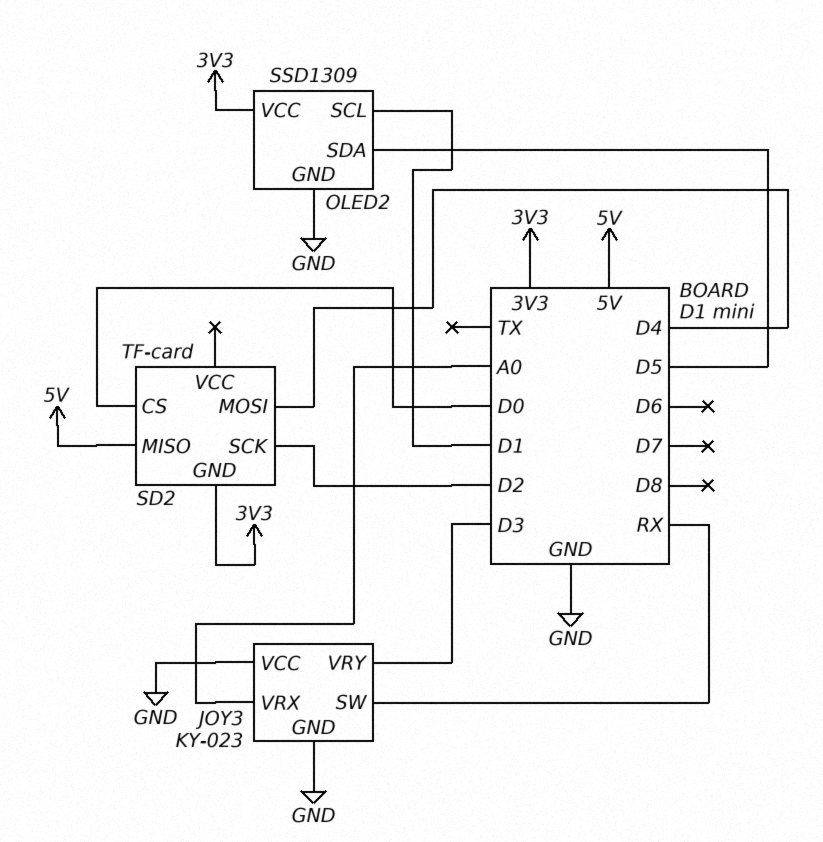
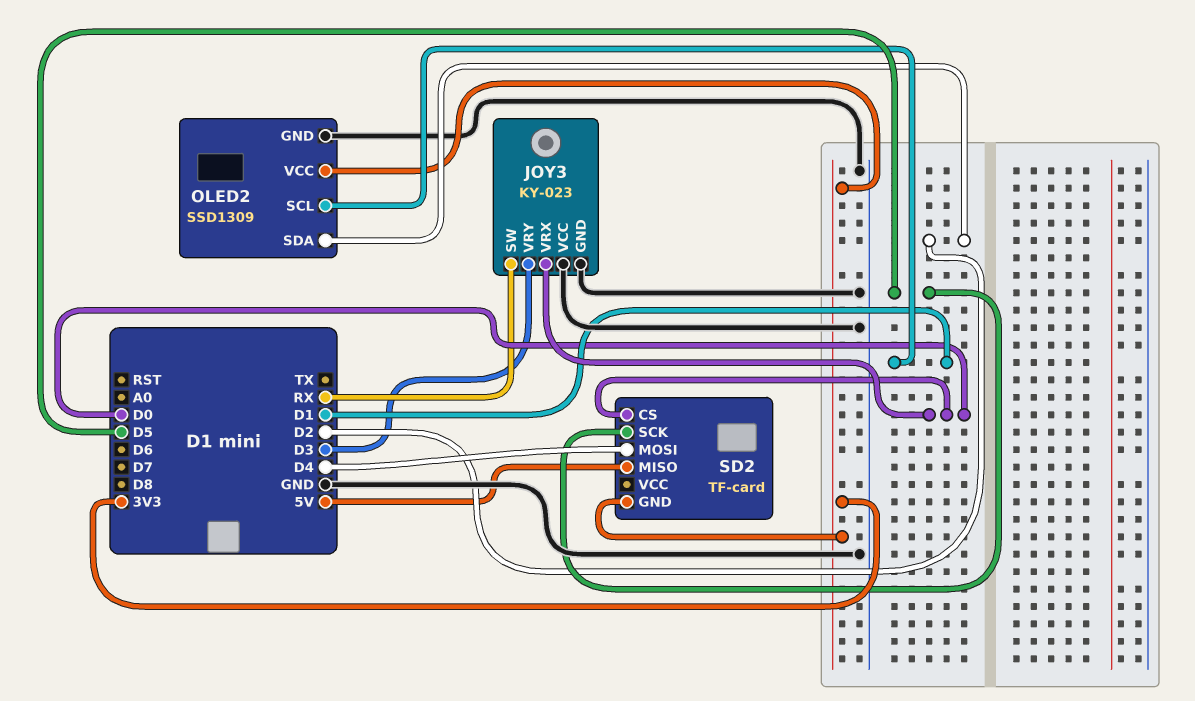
JOY3 pin VRX: A0 -> D0
OLED2 pin SDA: D5 -> D2
SD2 pin SCK: D2 -> D5

